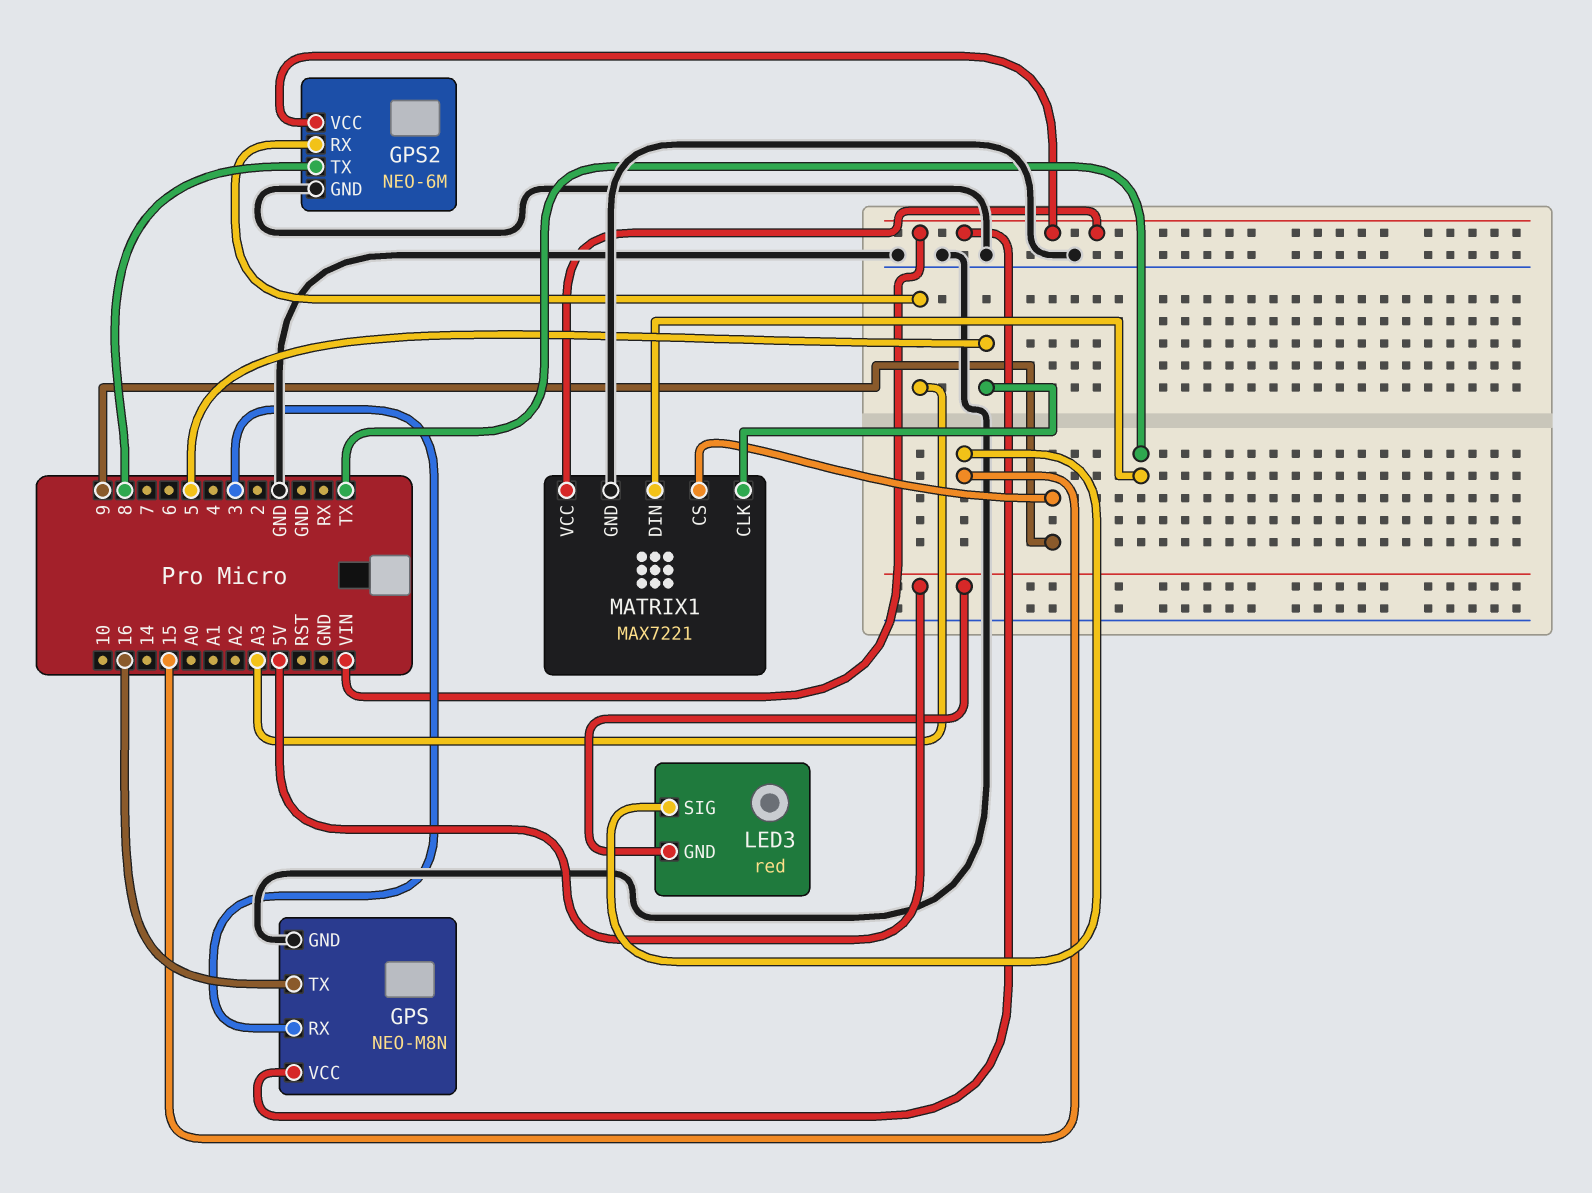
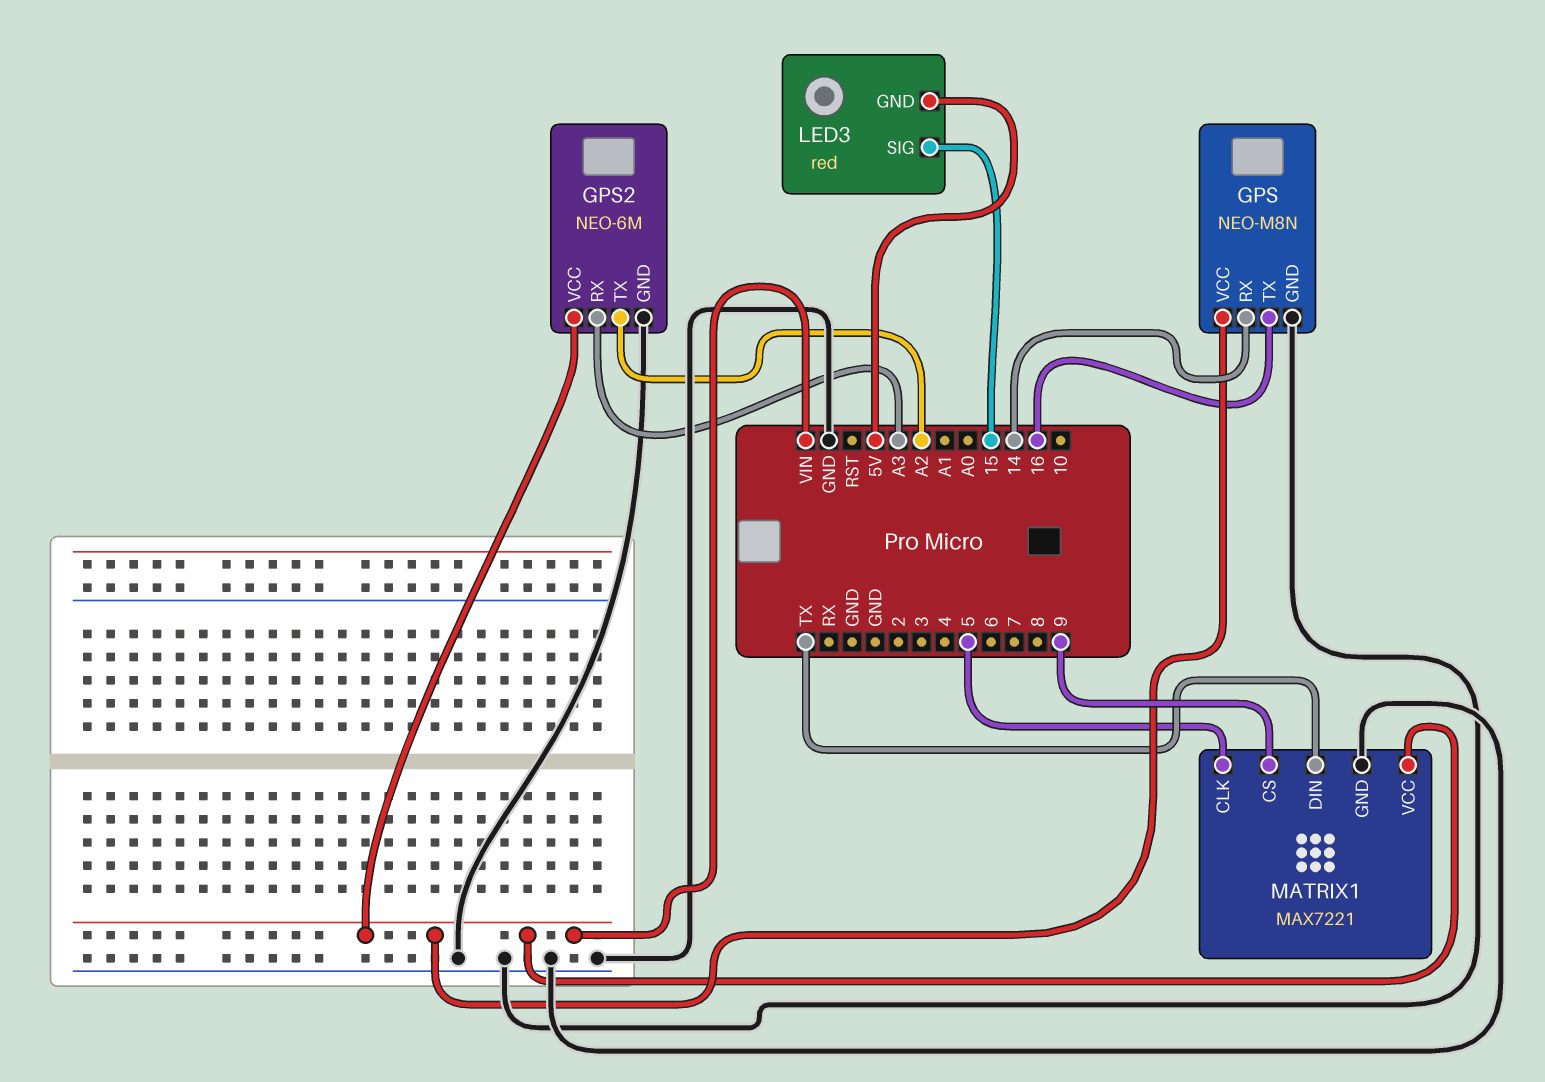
GPS pin RX: 3 -> 14
GPS2 pin TX: 8 -> A2

